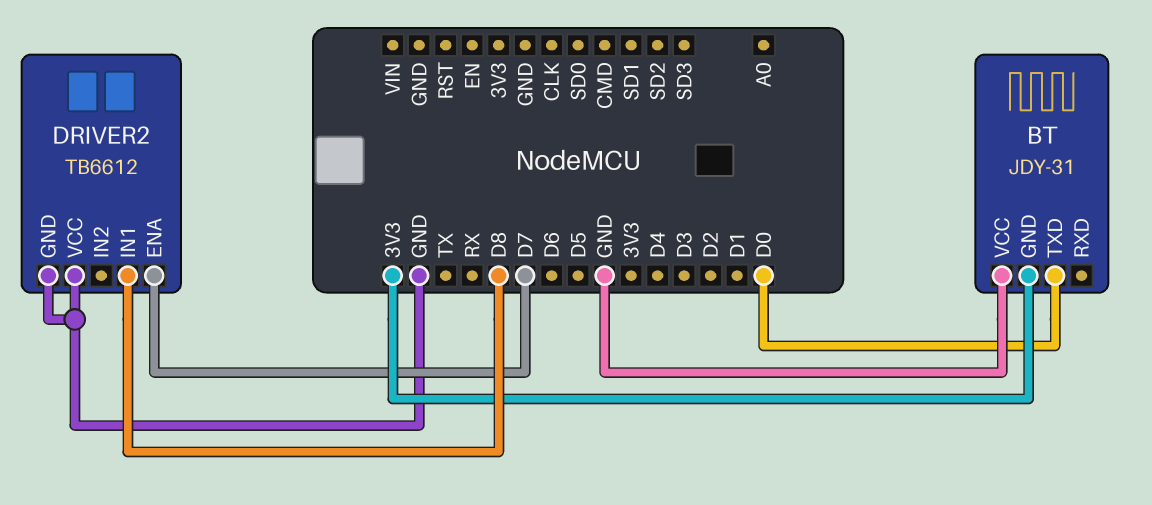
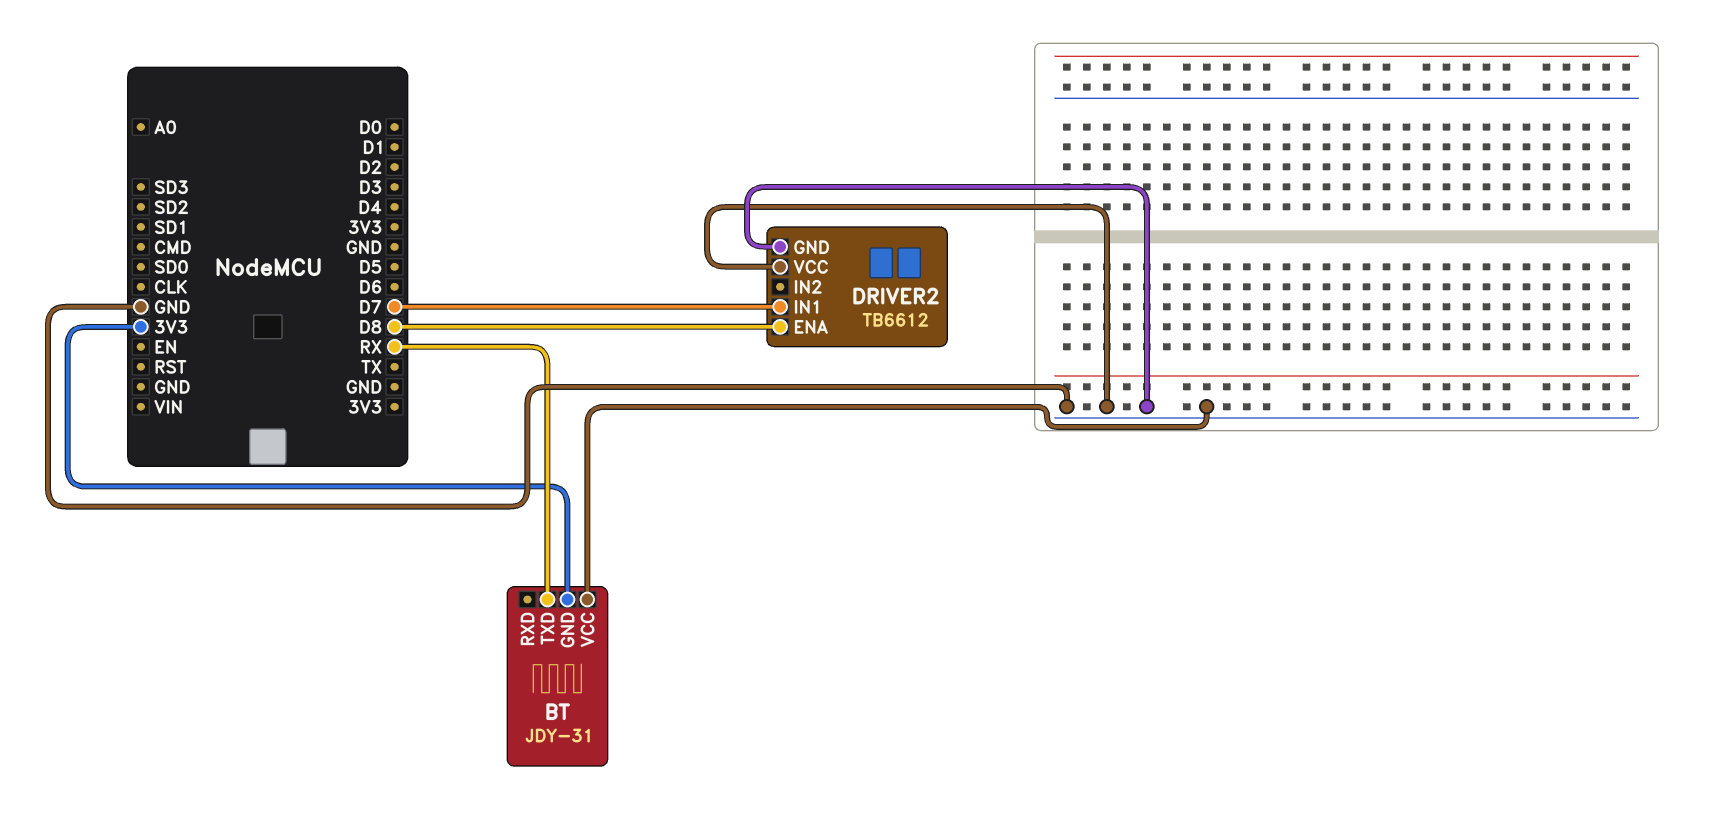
BT pin TXD: D0 -> RX
DRIVER2 pin ENA: D7 -> D8
DRIVER2 pin IN1: D8 -> D7

